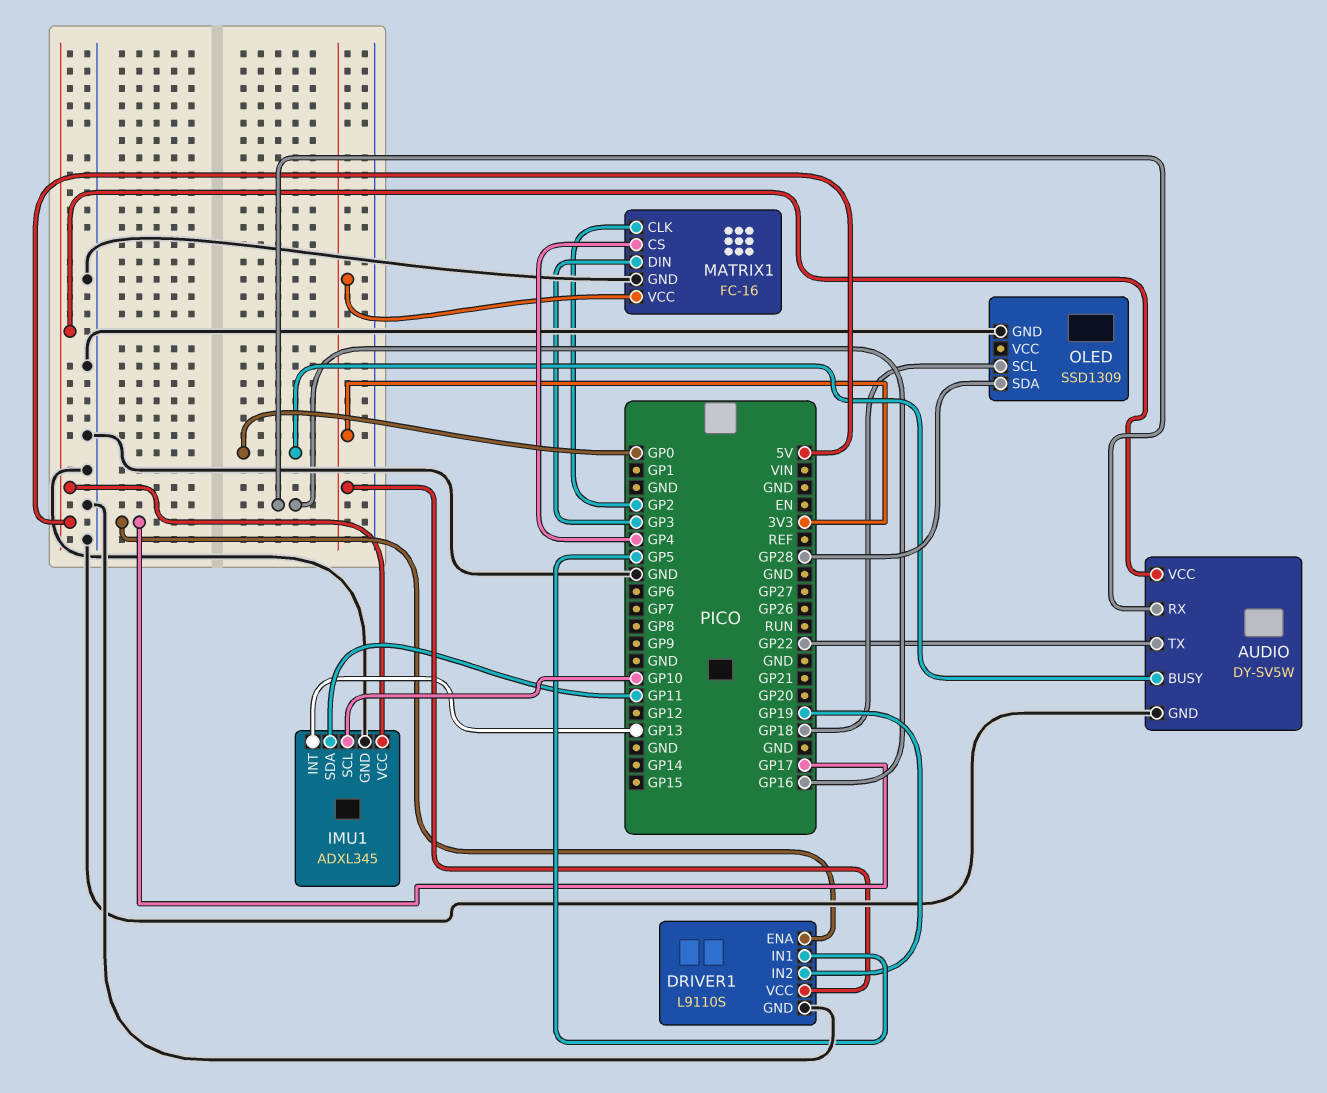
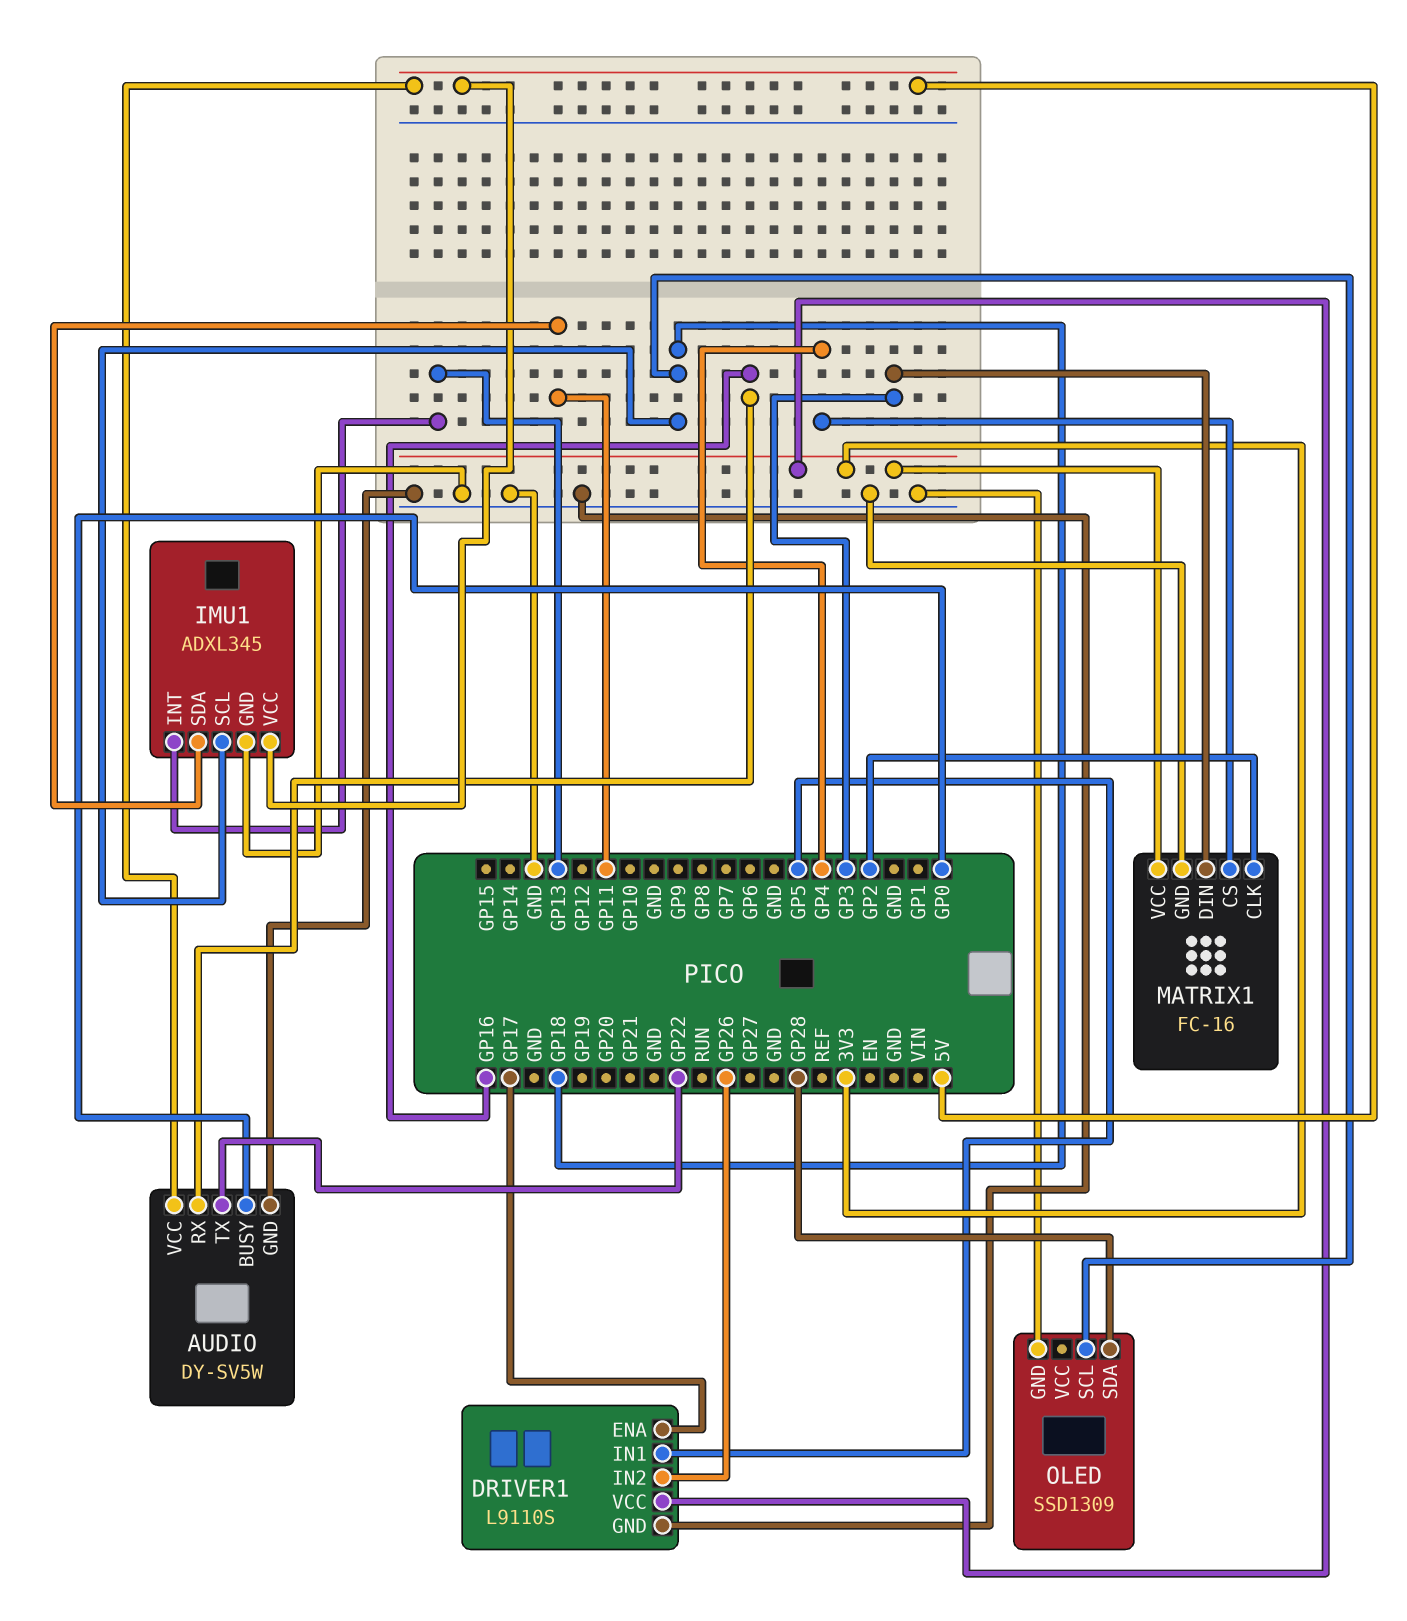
DRIVER1 pin IN2: GP19 -> GP26
IMU1 pin SCL: GP10 -> GP18

